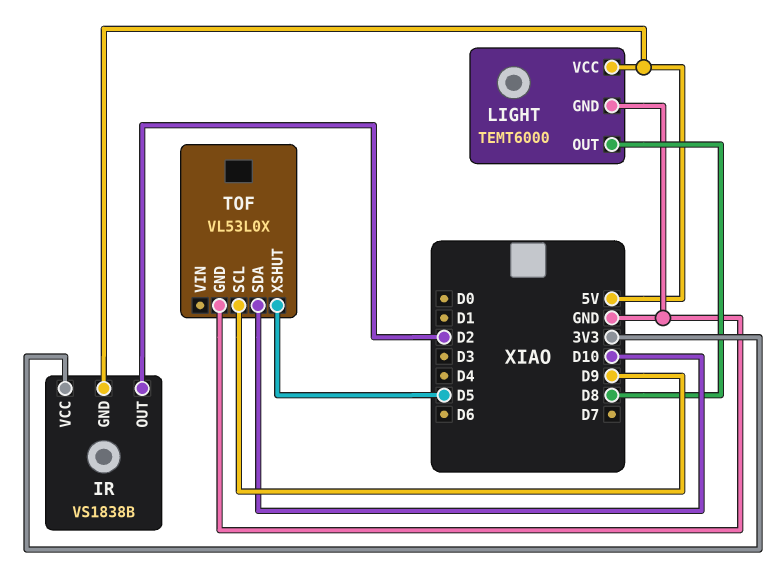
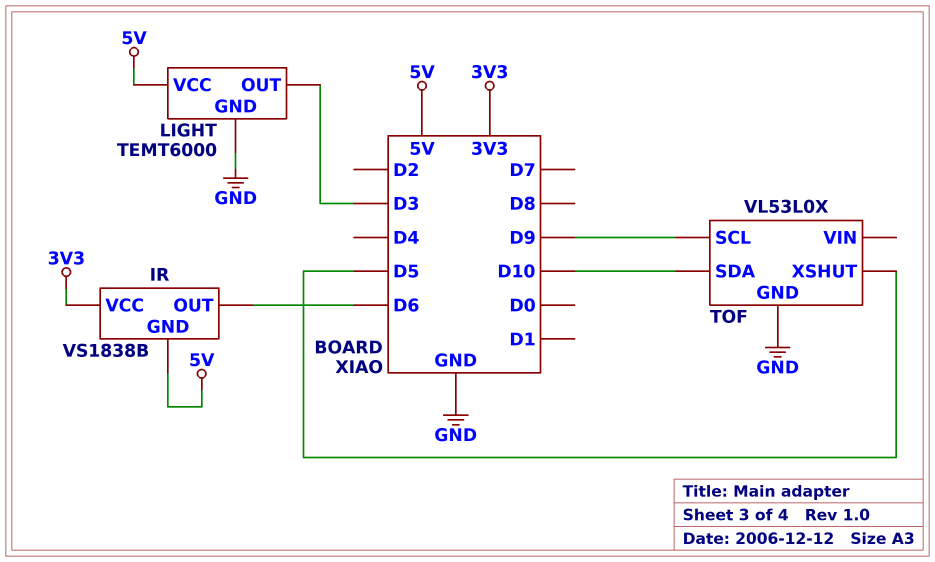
IR pin OUT: D2 -> D6
LIGHT pin OUT: D8 -> D3

